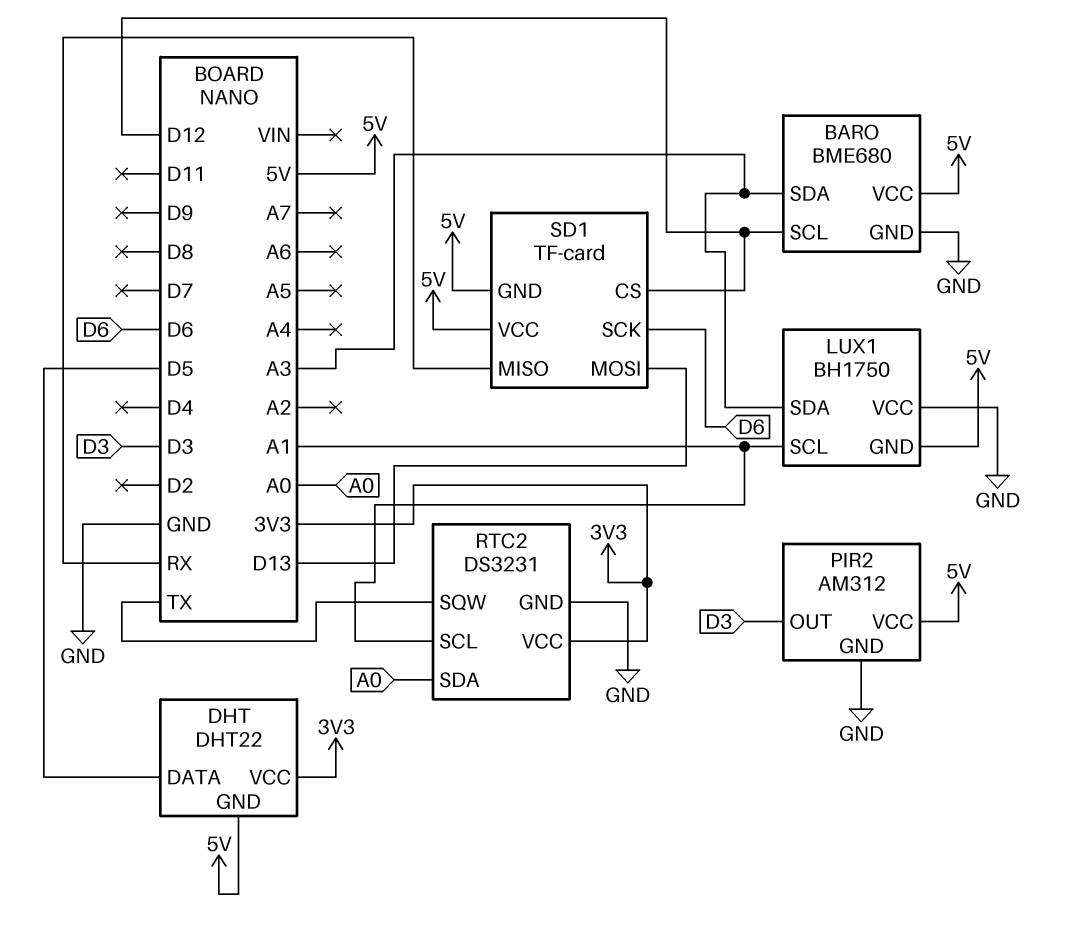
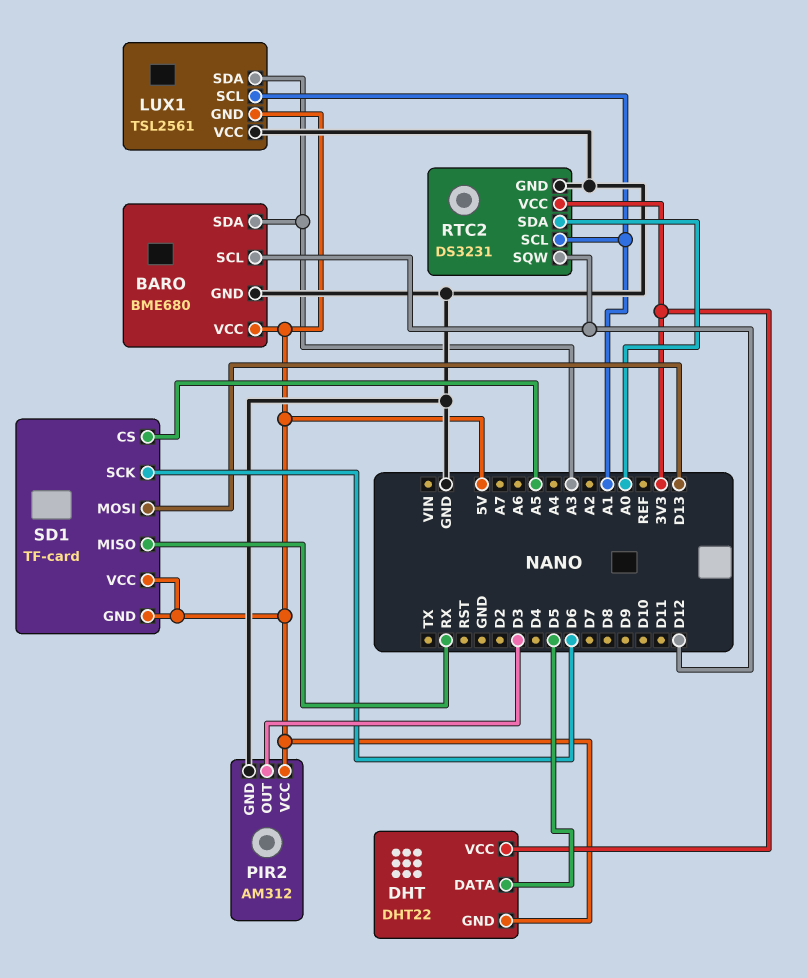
LUX1: BH1750 -> TSL2561
RTC2 pin SQW: TX -> D12
SD1 pin CS: D12 -> A5

